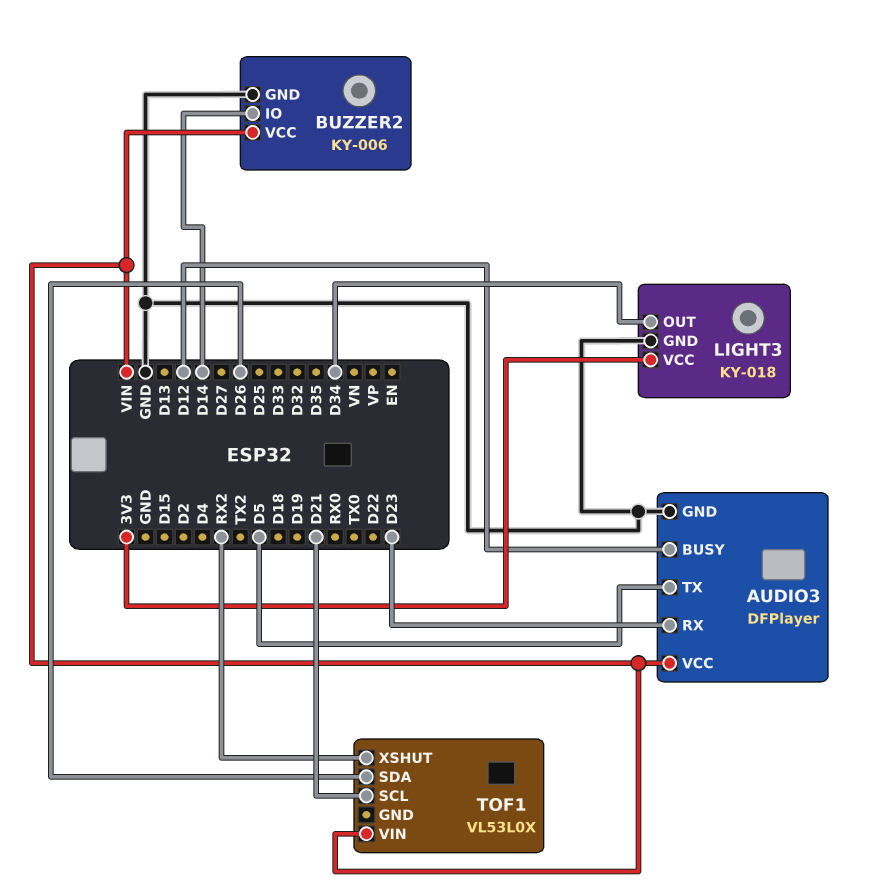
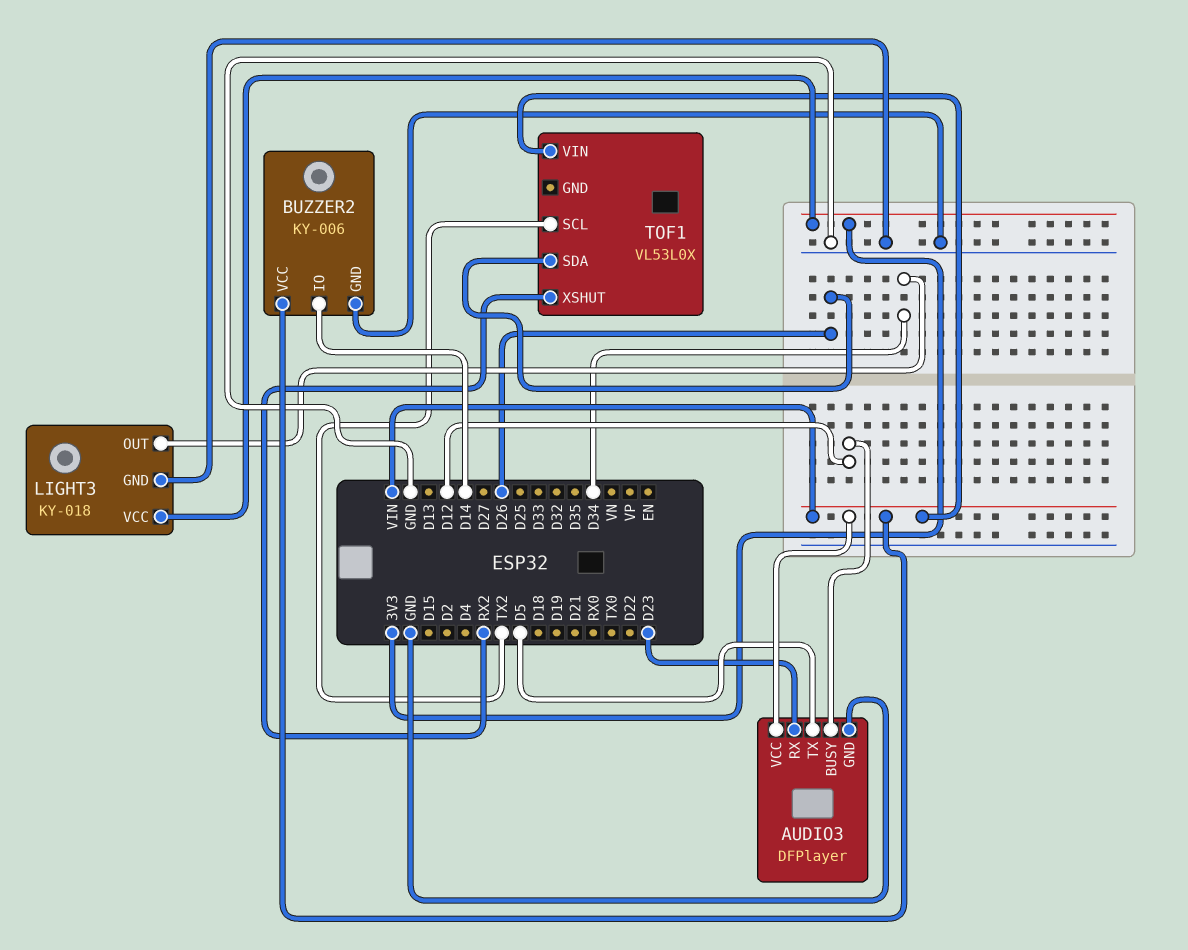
TOF1 pin SCL: D21 -> TX2

